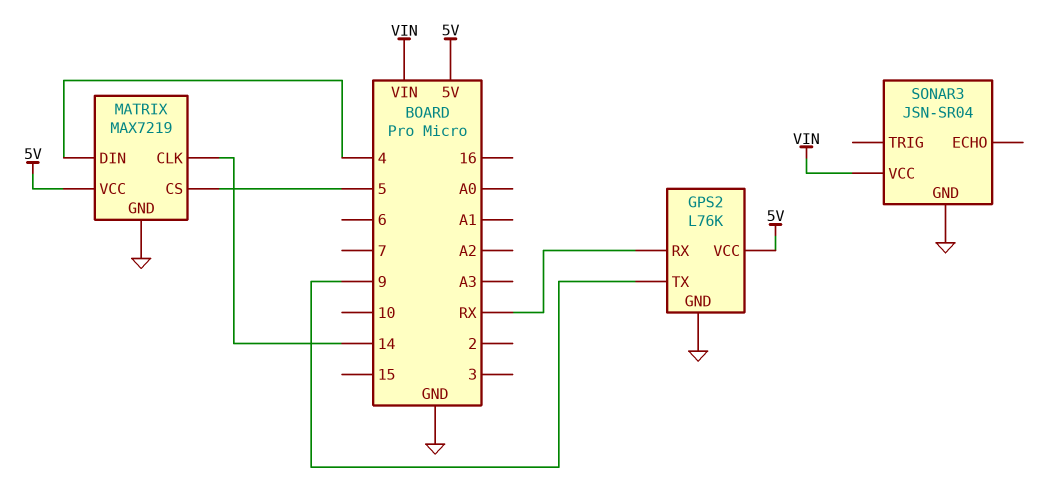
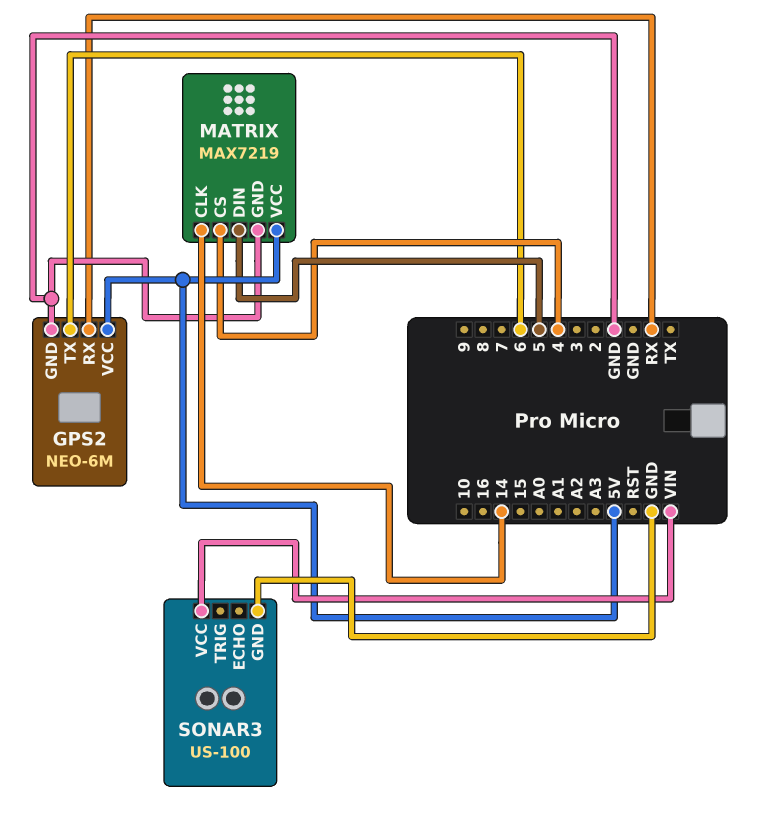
GPS2: L76K -> NEO-6M
GPS2 pin TX: 9 -> 6
MATRIX pin CS: 5 -> 4
MATRIX pin DIN: 4 -> 5
SONAR3: JSN-SR04 -> US-100

